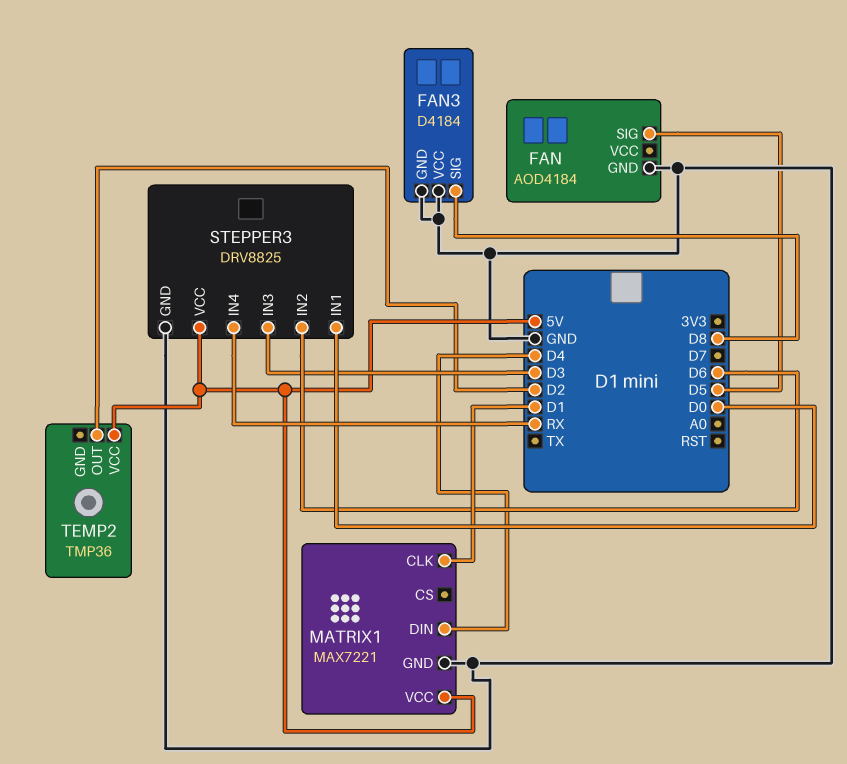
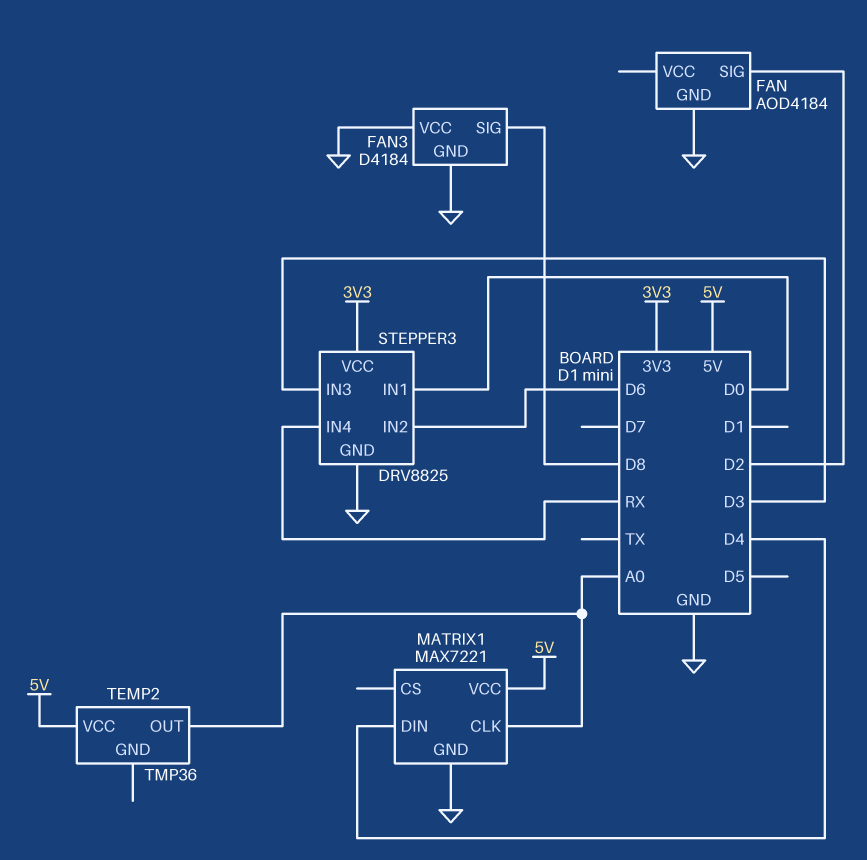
FAN pin SIG: D5 -> D2
MATRIX1 pin CLK: D1 -> A0
STEPPER3 pin VCC: 5V -> 3V3
TEMP2 pin OUT: D2 -> A0

